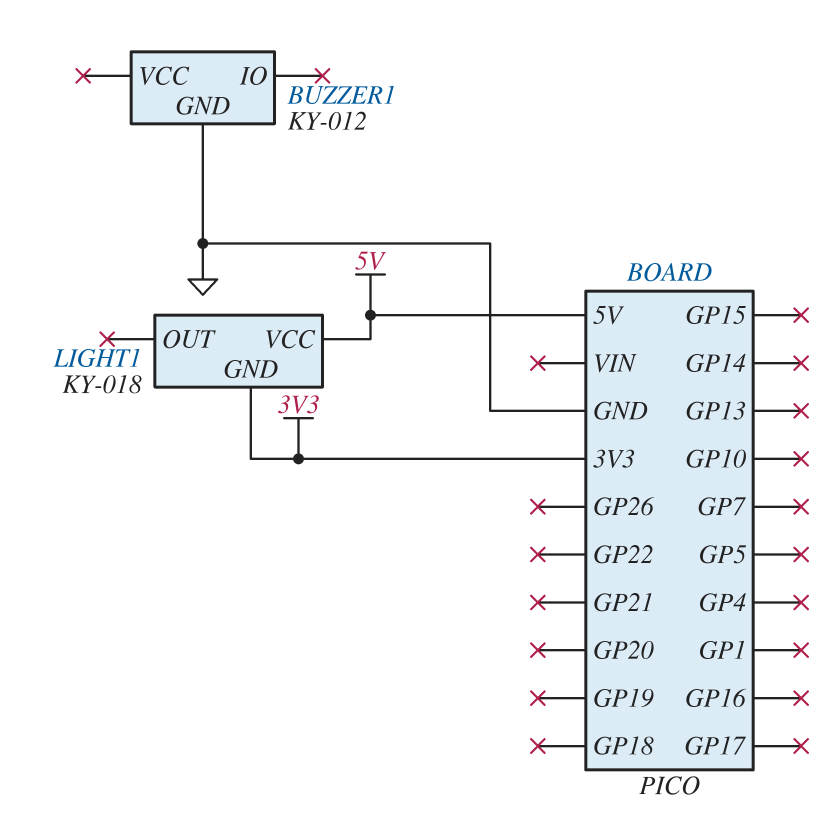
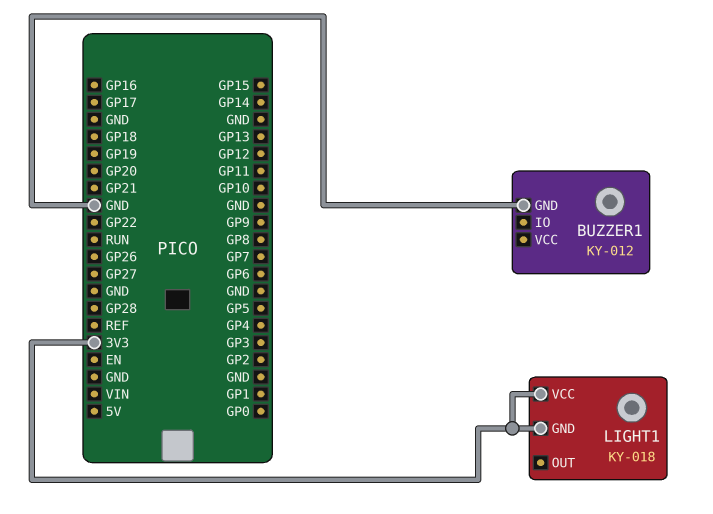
LIGHT1 pin VCC: 5V -> 3V3

